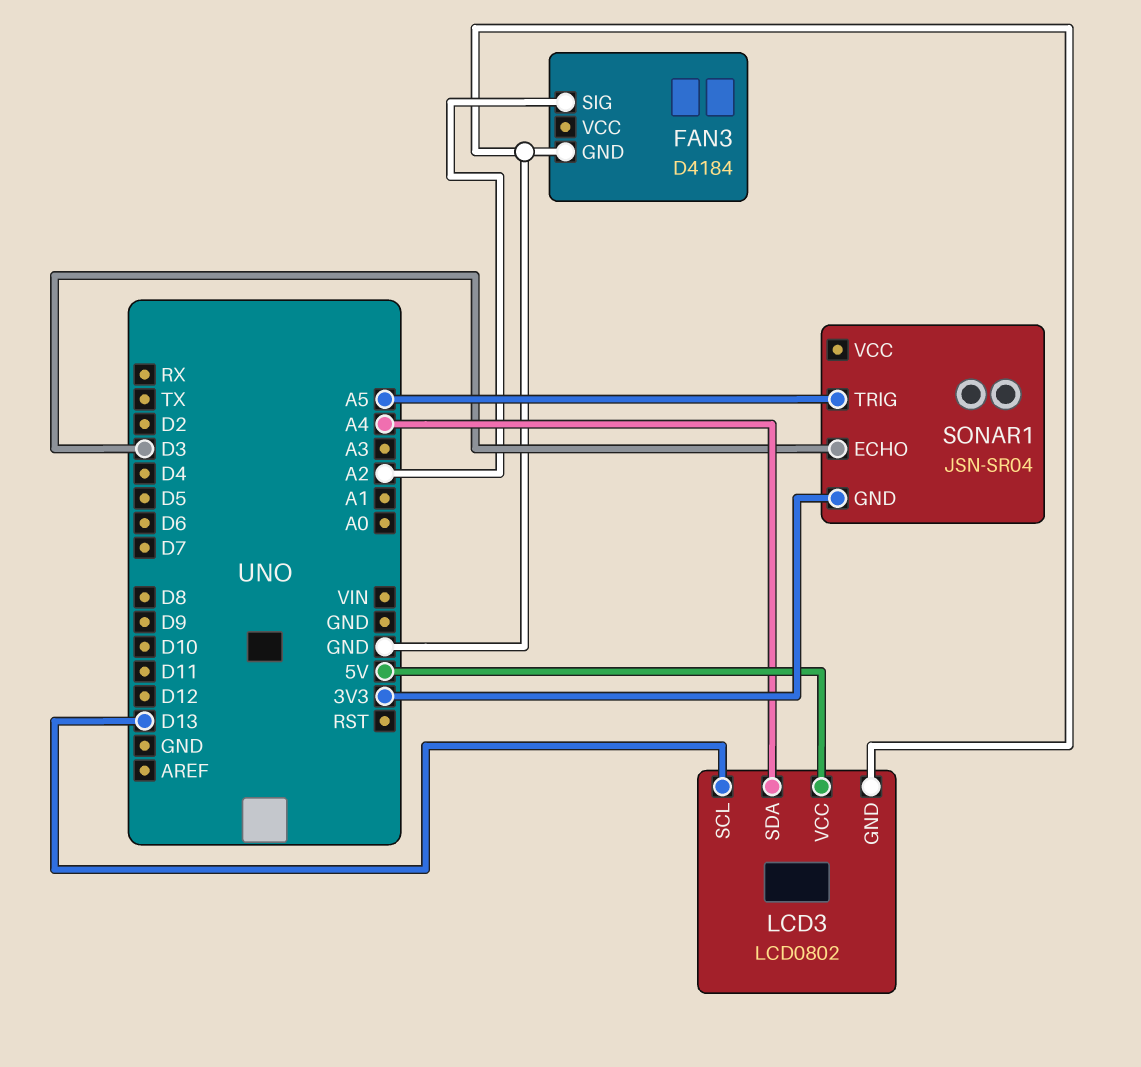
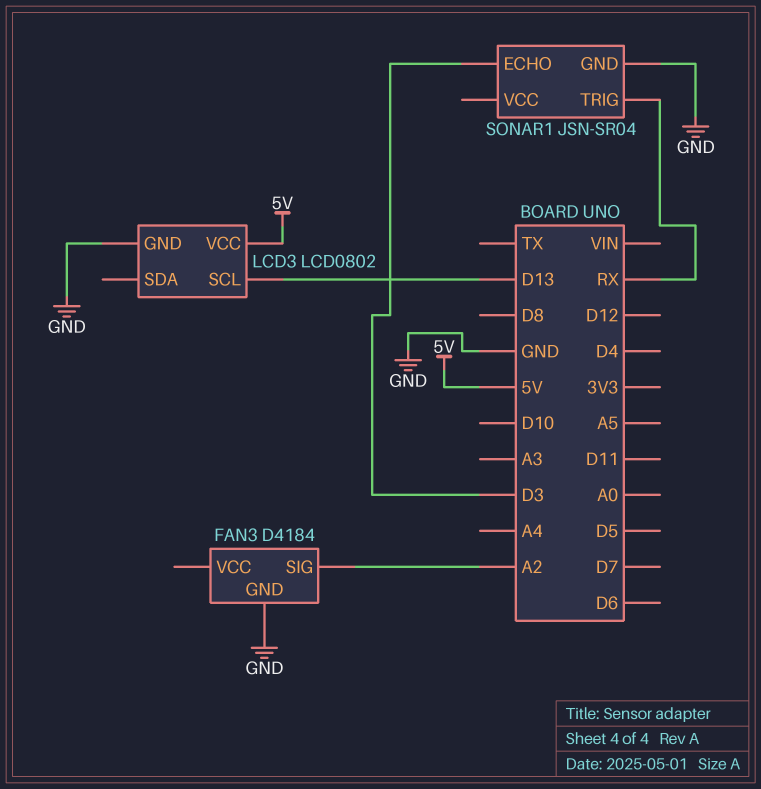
LCD3 pin SDA: A4 -> none
SONAR1 pin GND: 3V3 -> GND
SONAR1 pin TRIG: A5 -> RX

